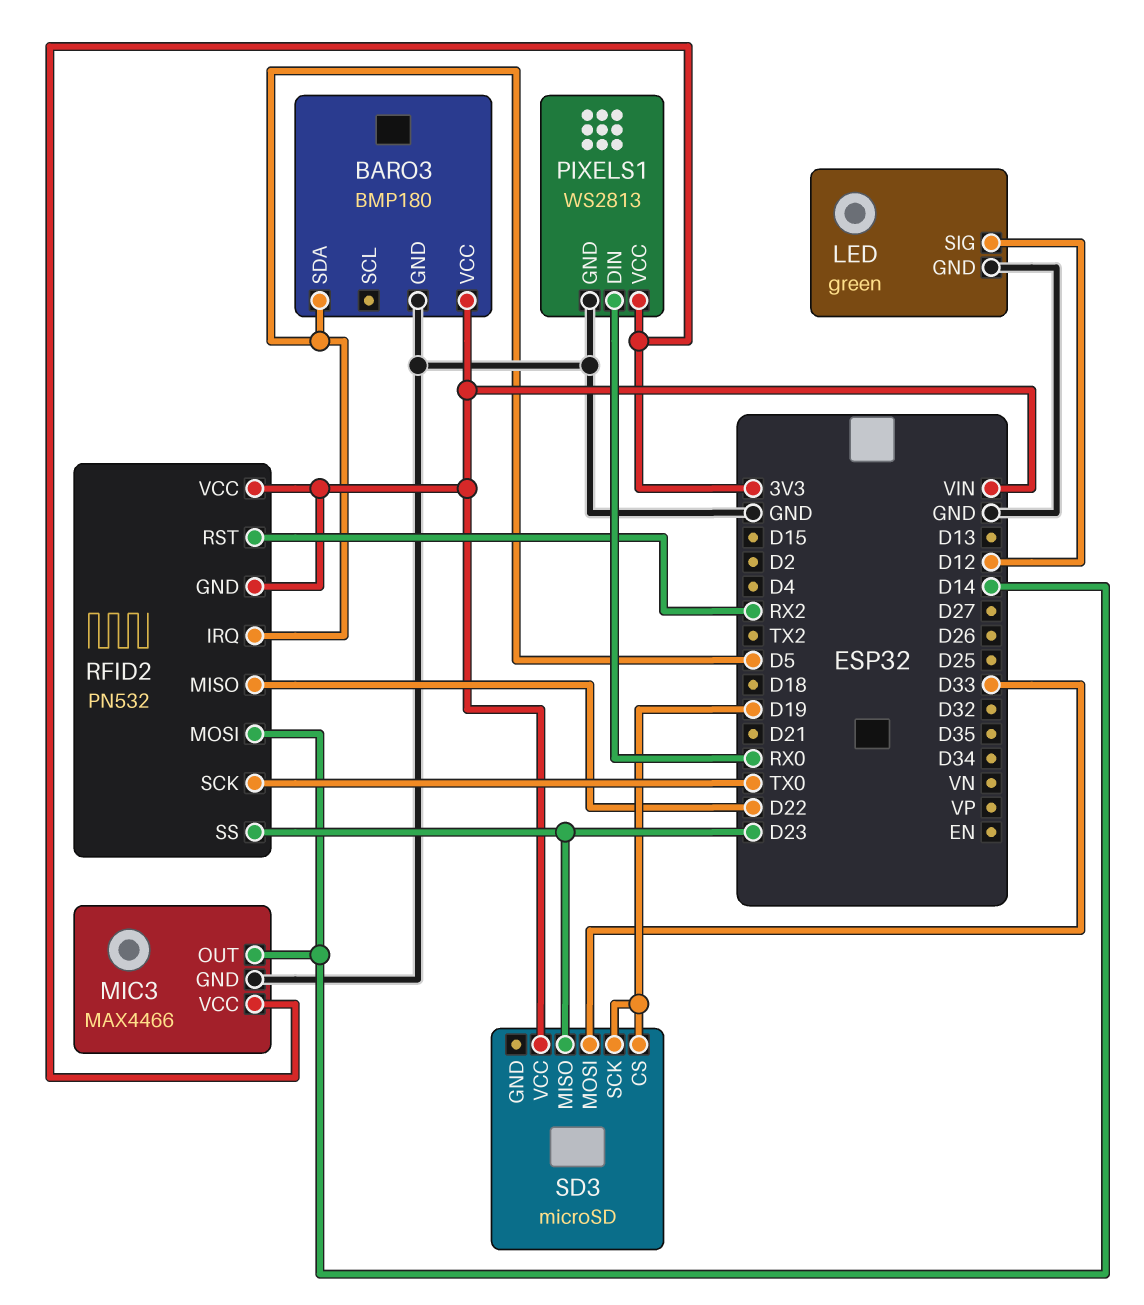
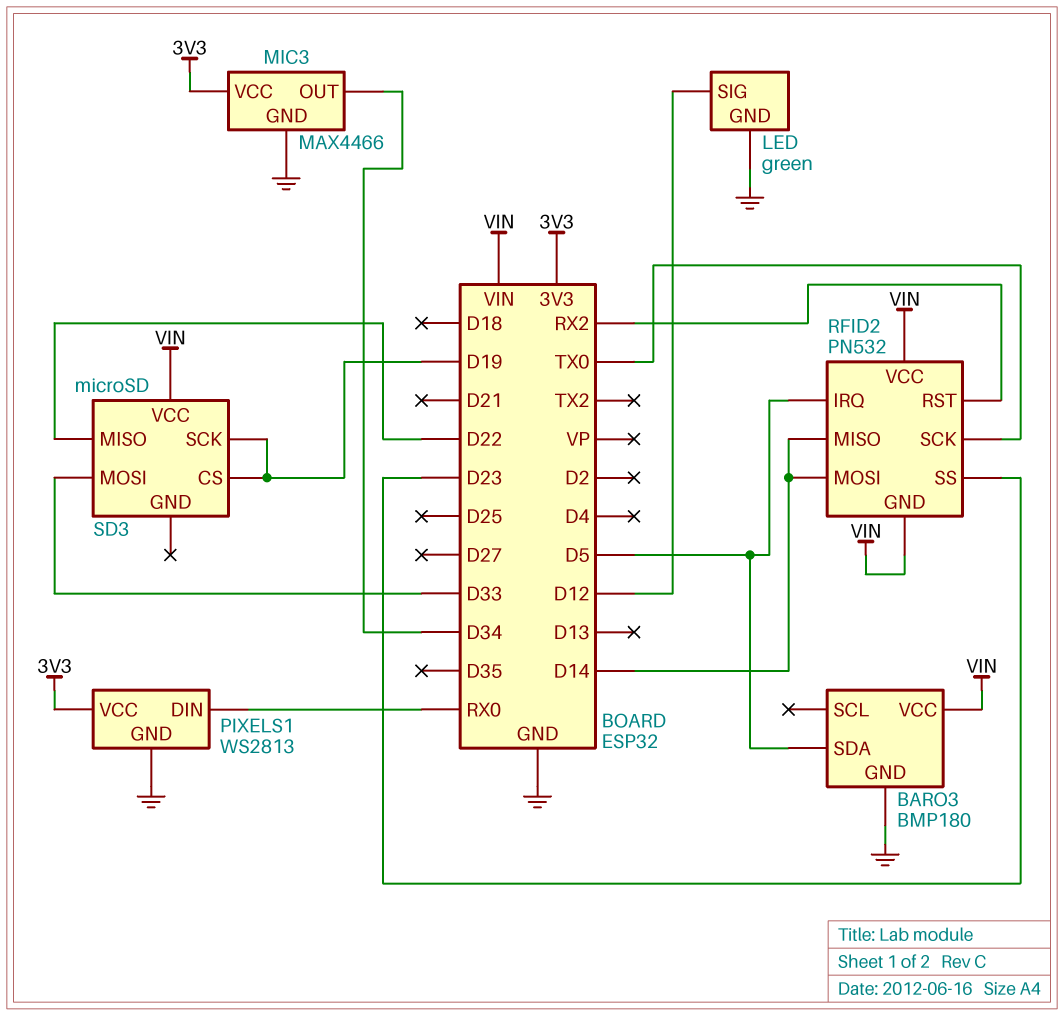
MIC3 pin OUT: D14 -> D34
RFID2 pin MISO: D22 -> D14
SD3 pin MISO: D23 -> D22

